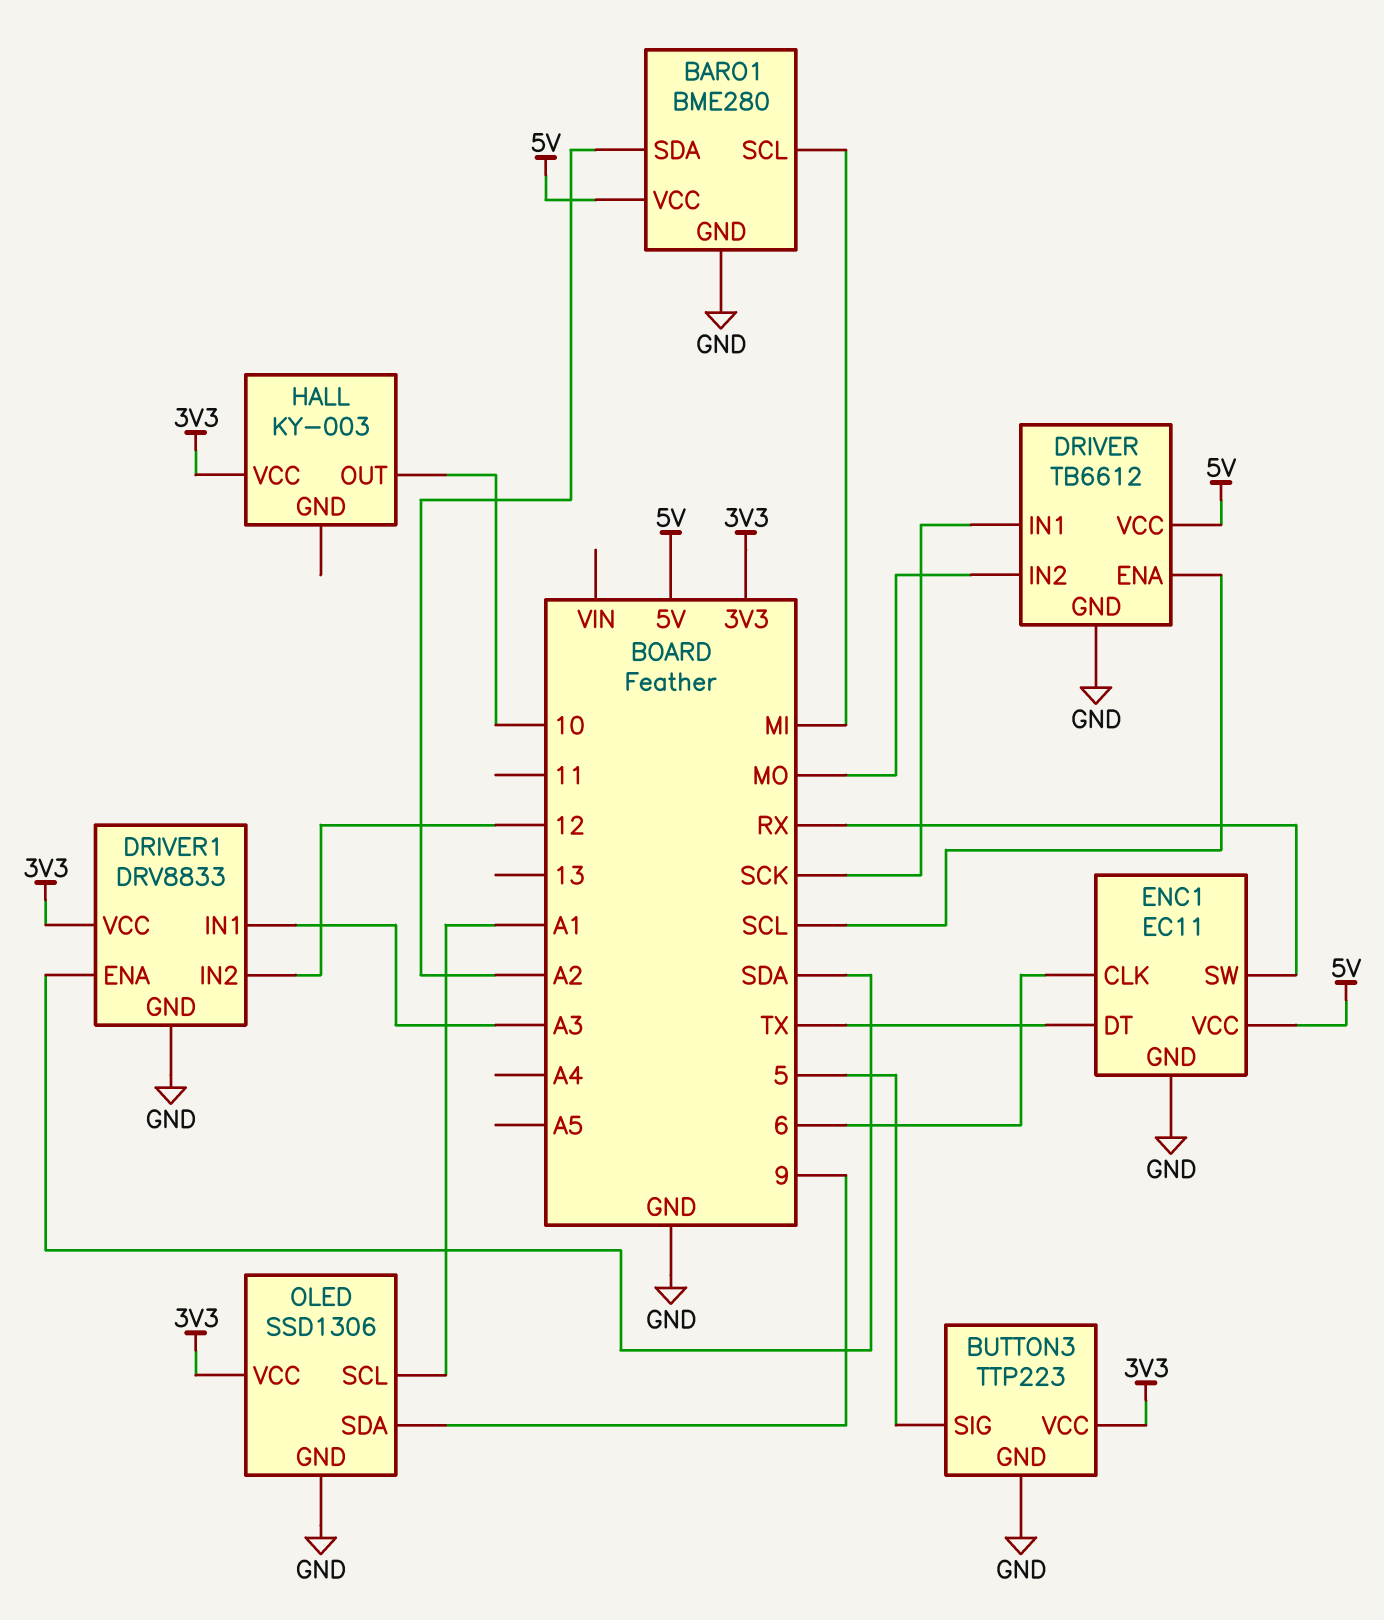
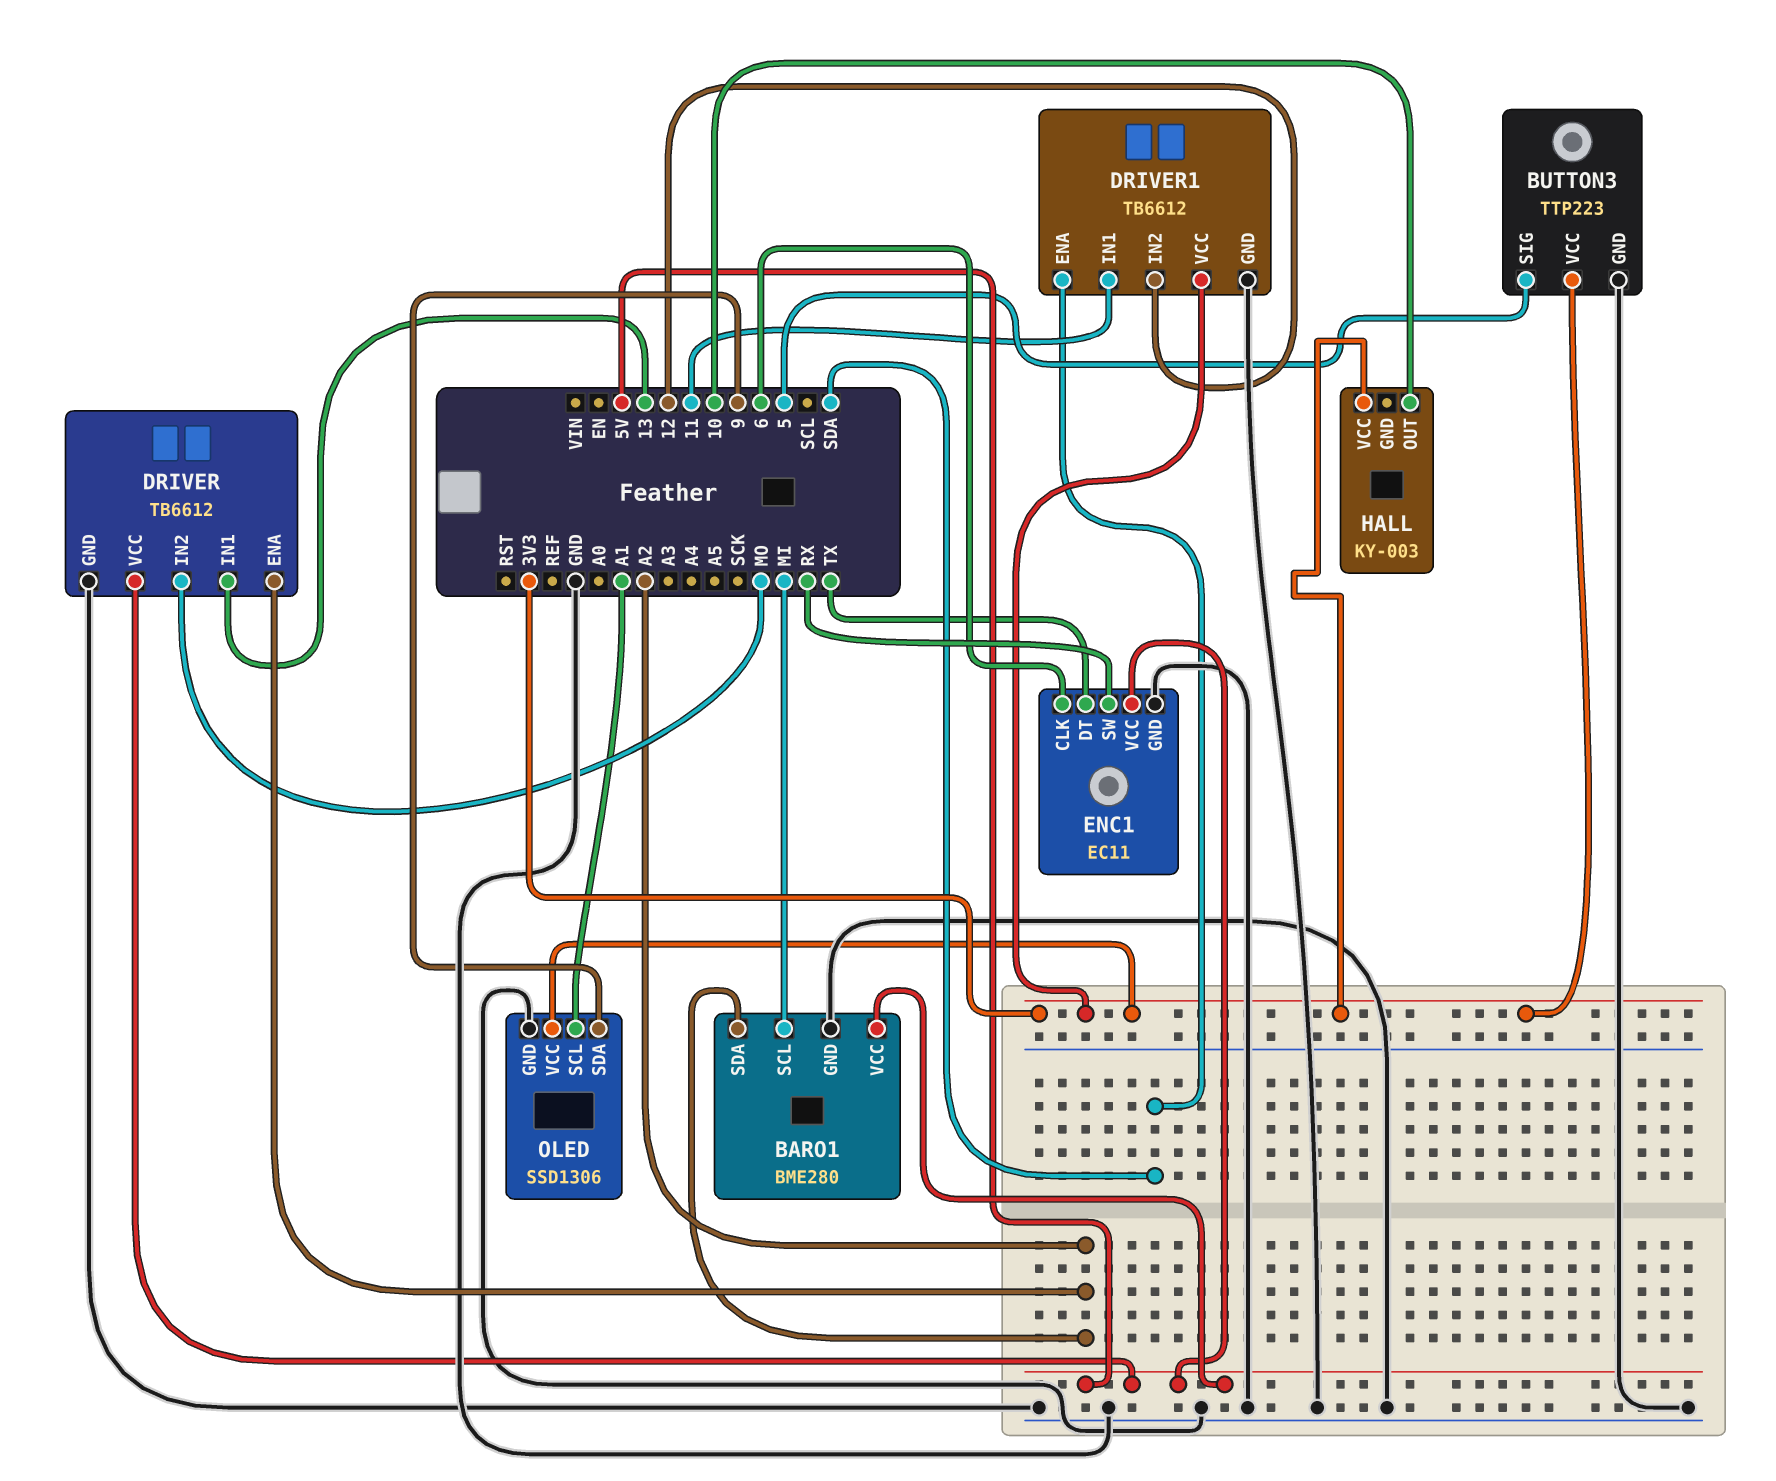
DRIVER pin ENA: SCL -> A2
DRIVER pin IN1: SCK -> 13
DRIVER1: DRV8833 -> TB6612
DRIVER1 pin IN1: A3 -> 11

